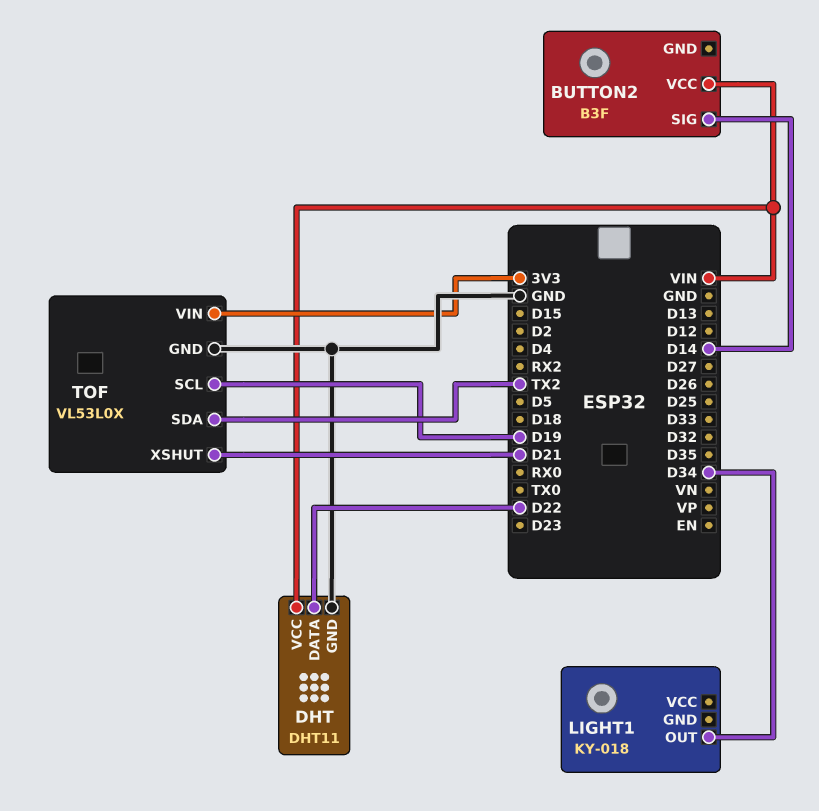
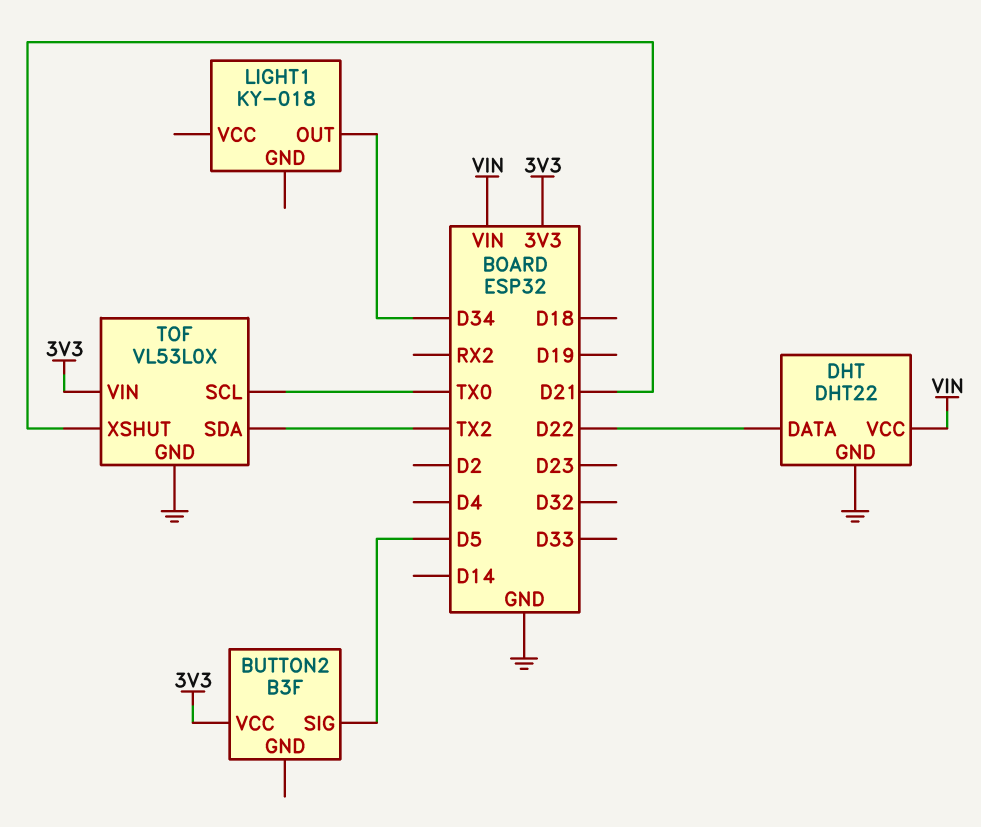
BUTTON2 pin SIG: D14 -> D5
BUTTON2 pin VCC: VIN -> 3V3
DHT: DHT11 -> DHT22
TOF pin SCL: D19 -> TX0

